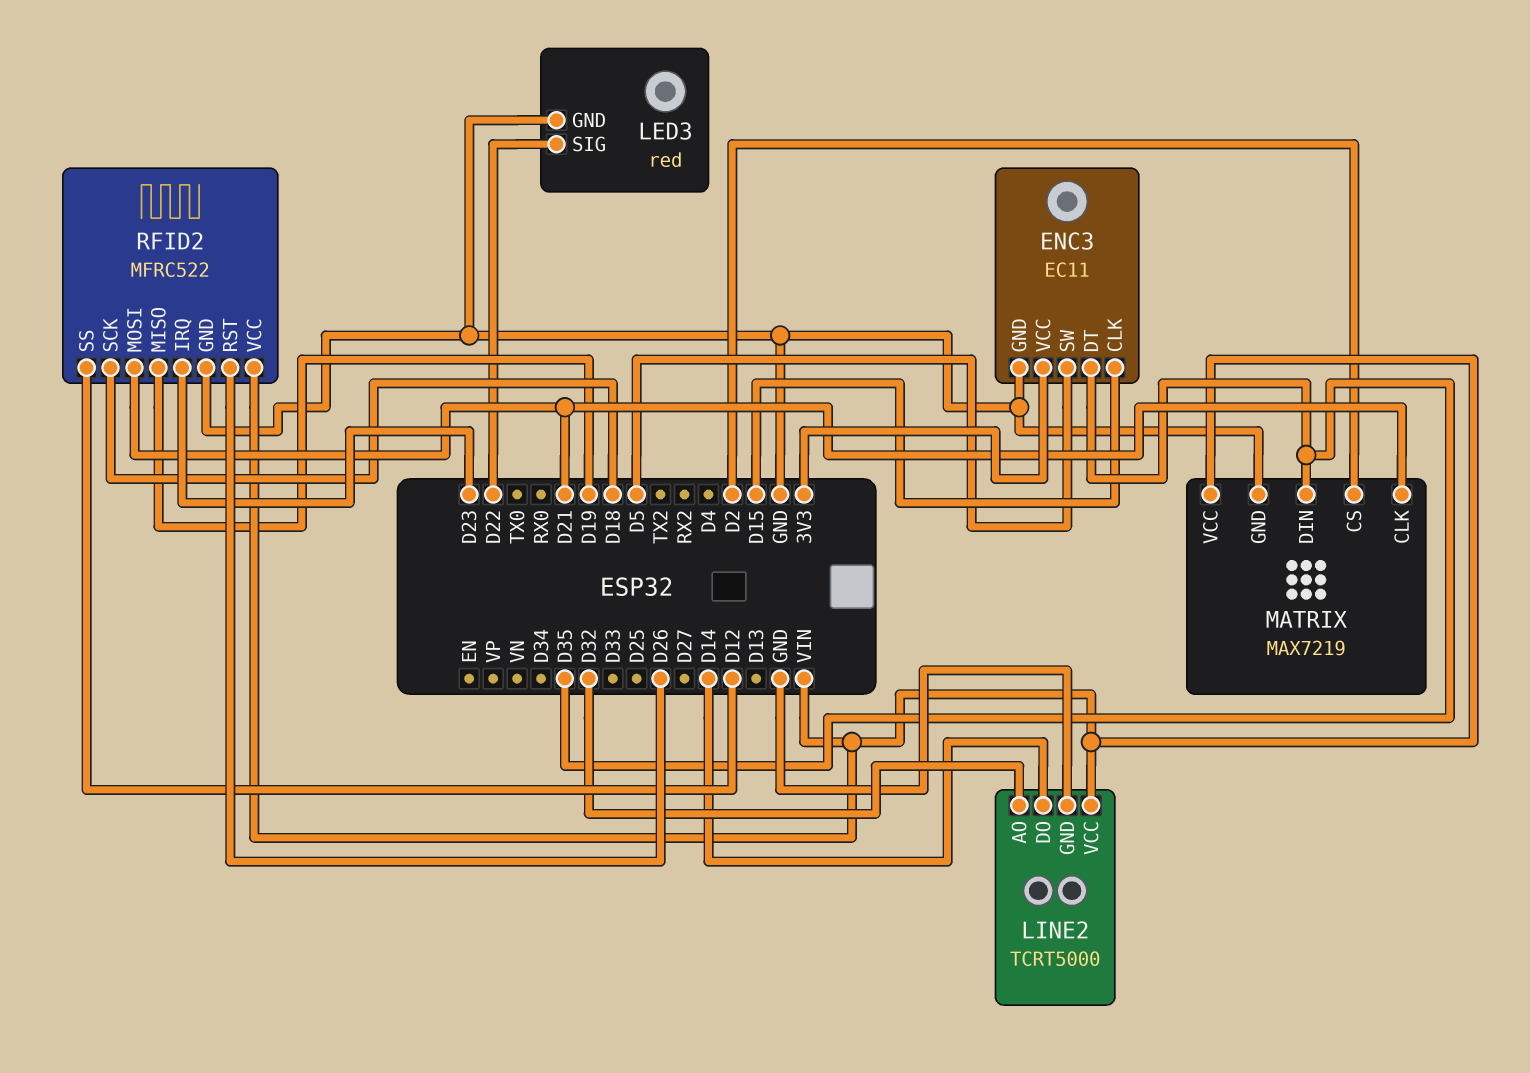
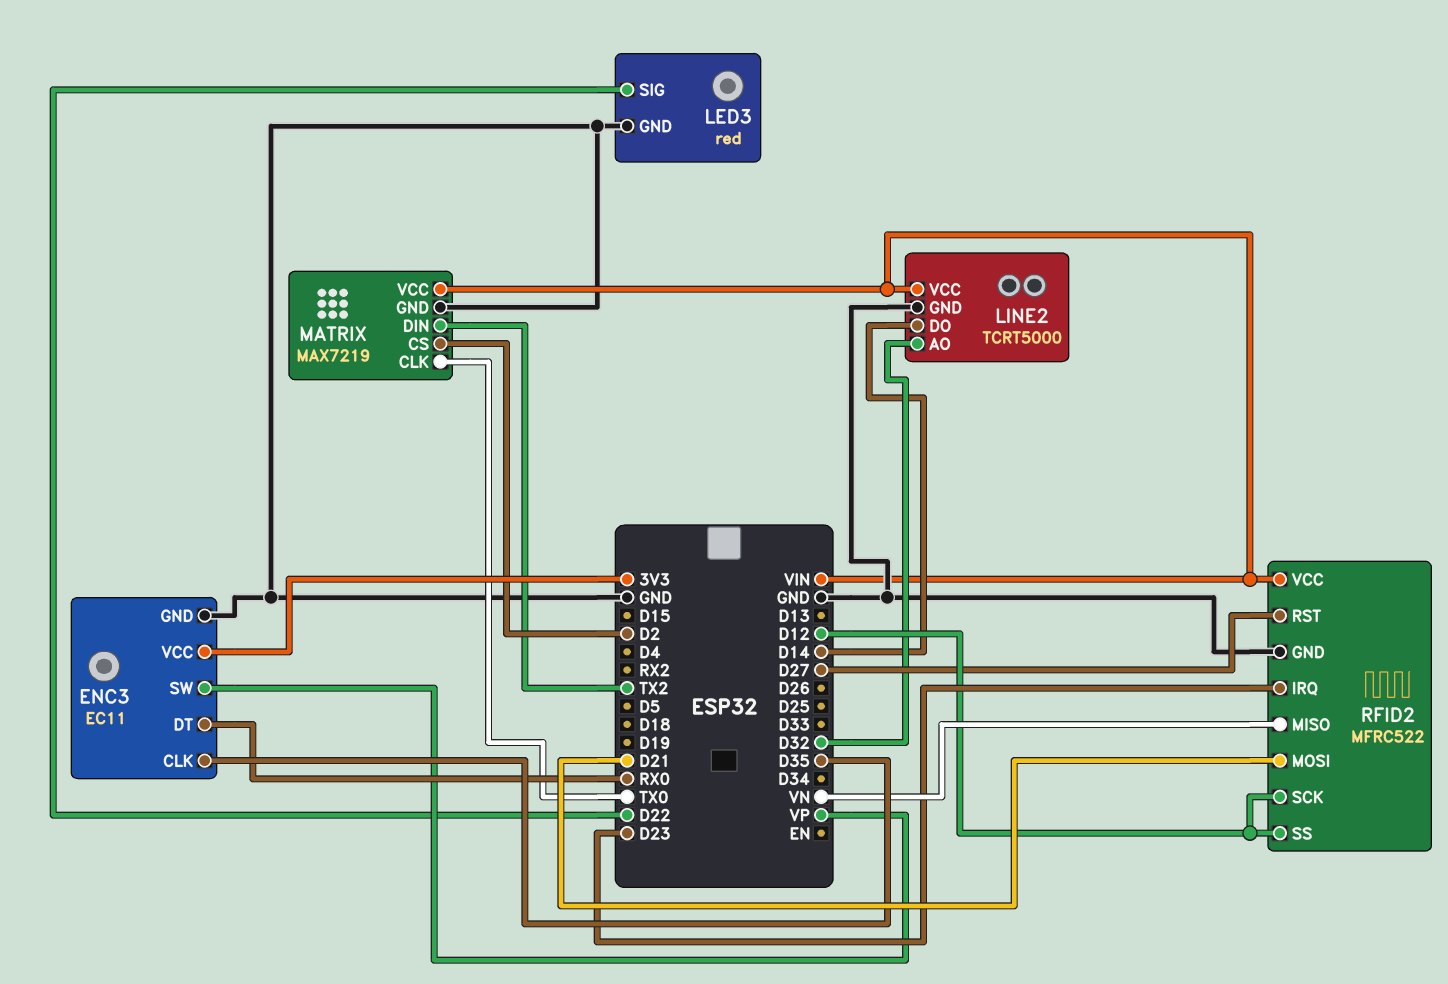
ENC3 pin CLK: D15 -> D35
ENC3 pin DT: D35 -> RX0
ENC3 pin SW: D5 -> VP
MATRIX pin CLK: D21 -> TX0
MATRIX pin DIN: D35 -> TX2
RFID2 pin MISO: D19 -> VN
RFID2 pin RST: D26 -> D27
RFID2 pin SCK: D18 -> D12

